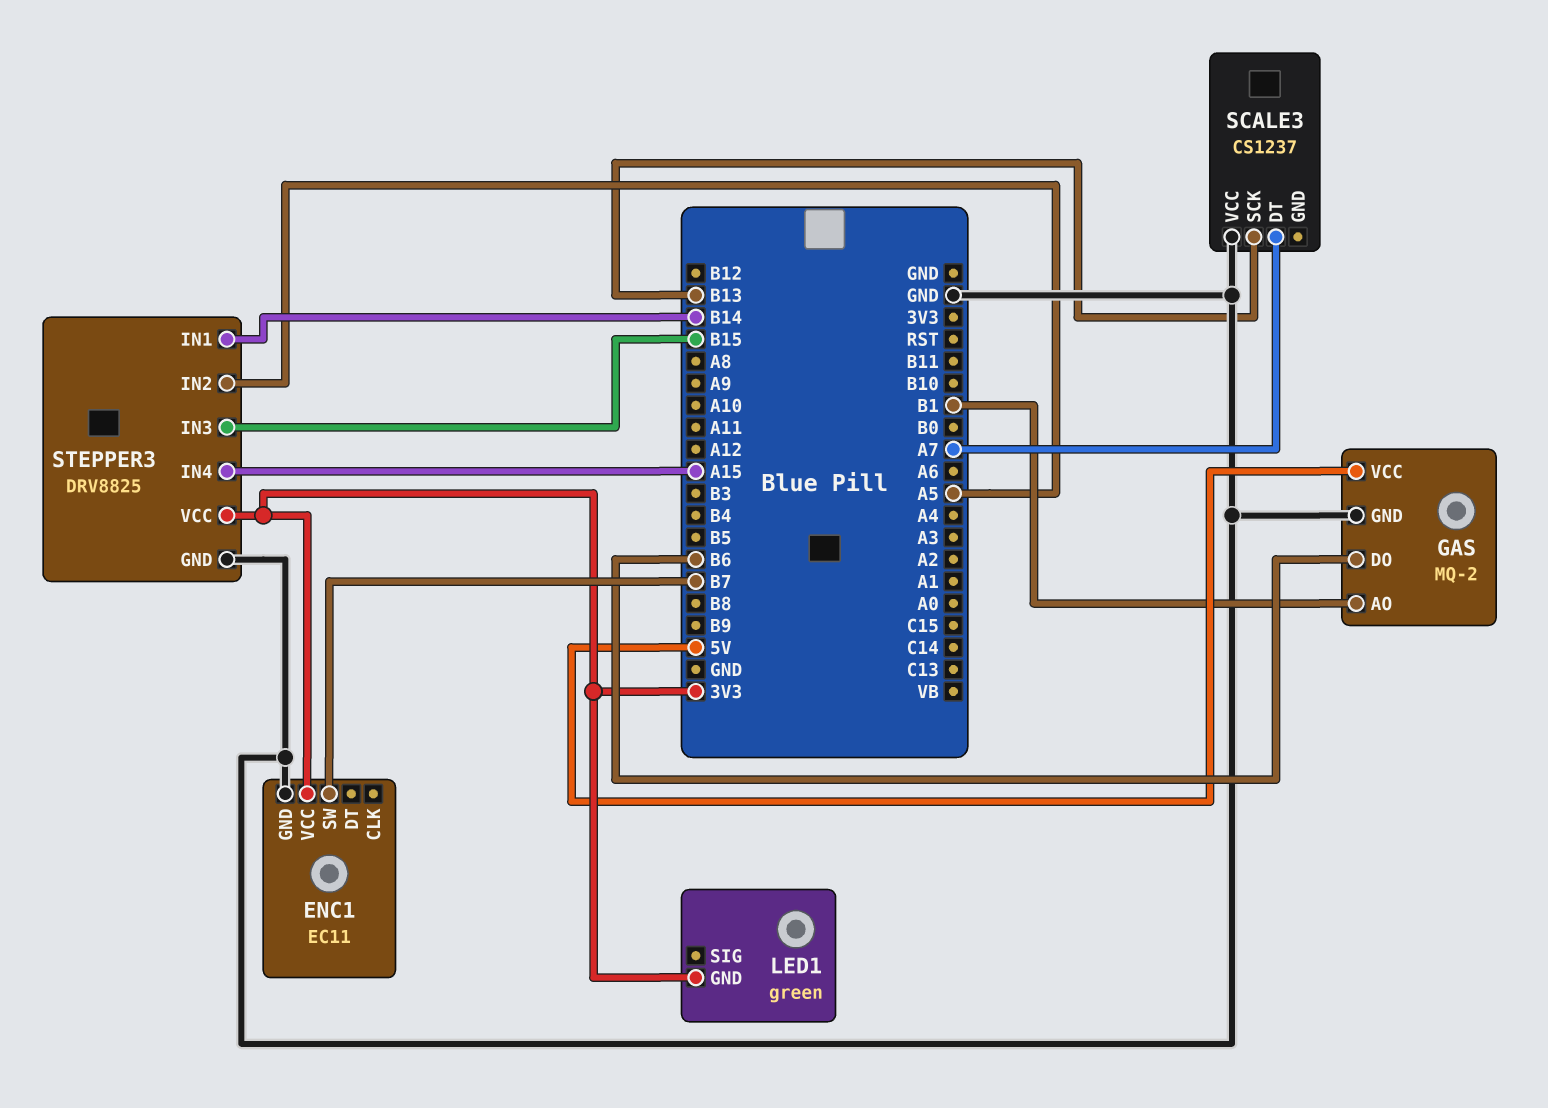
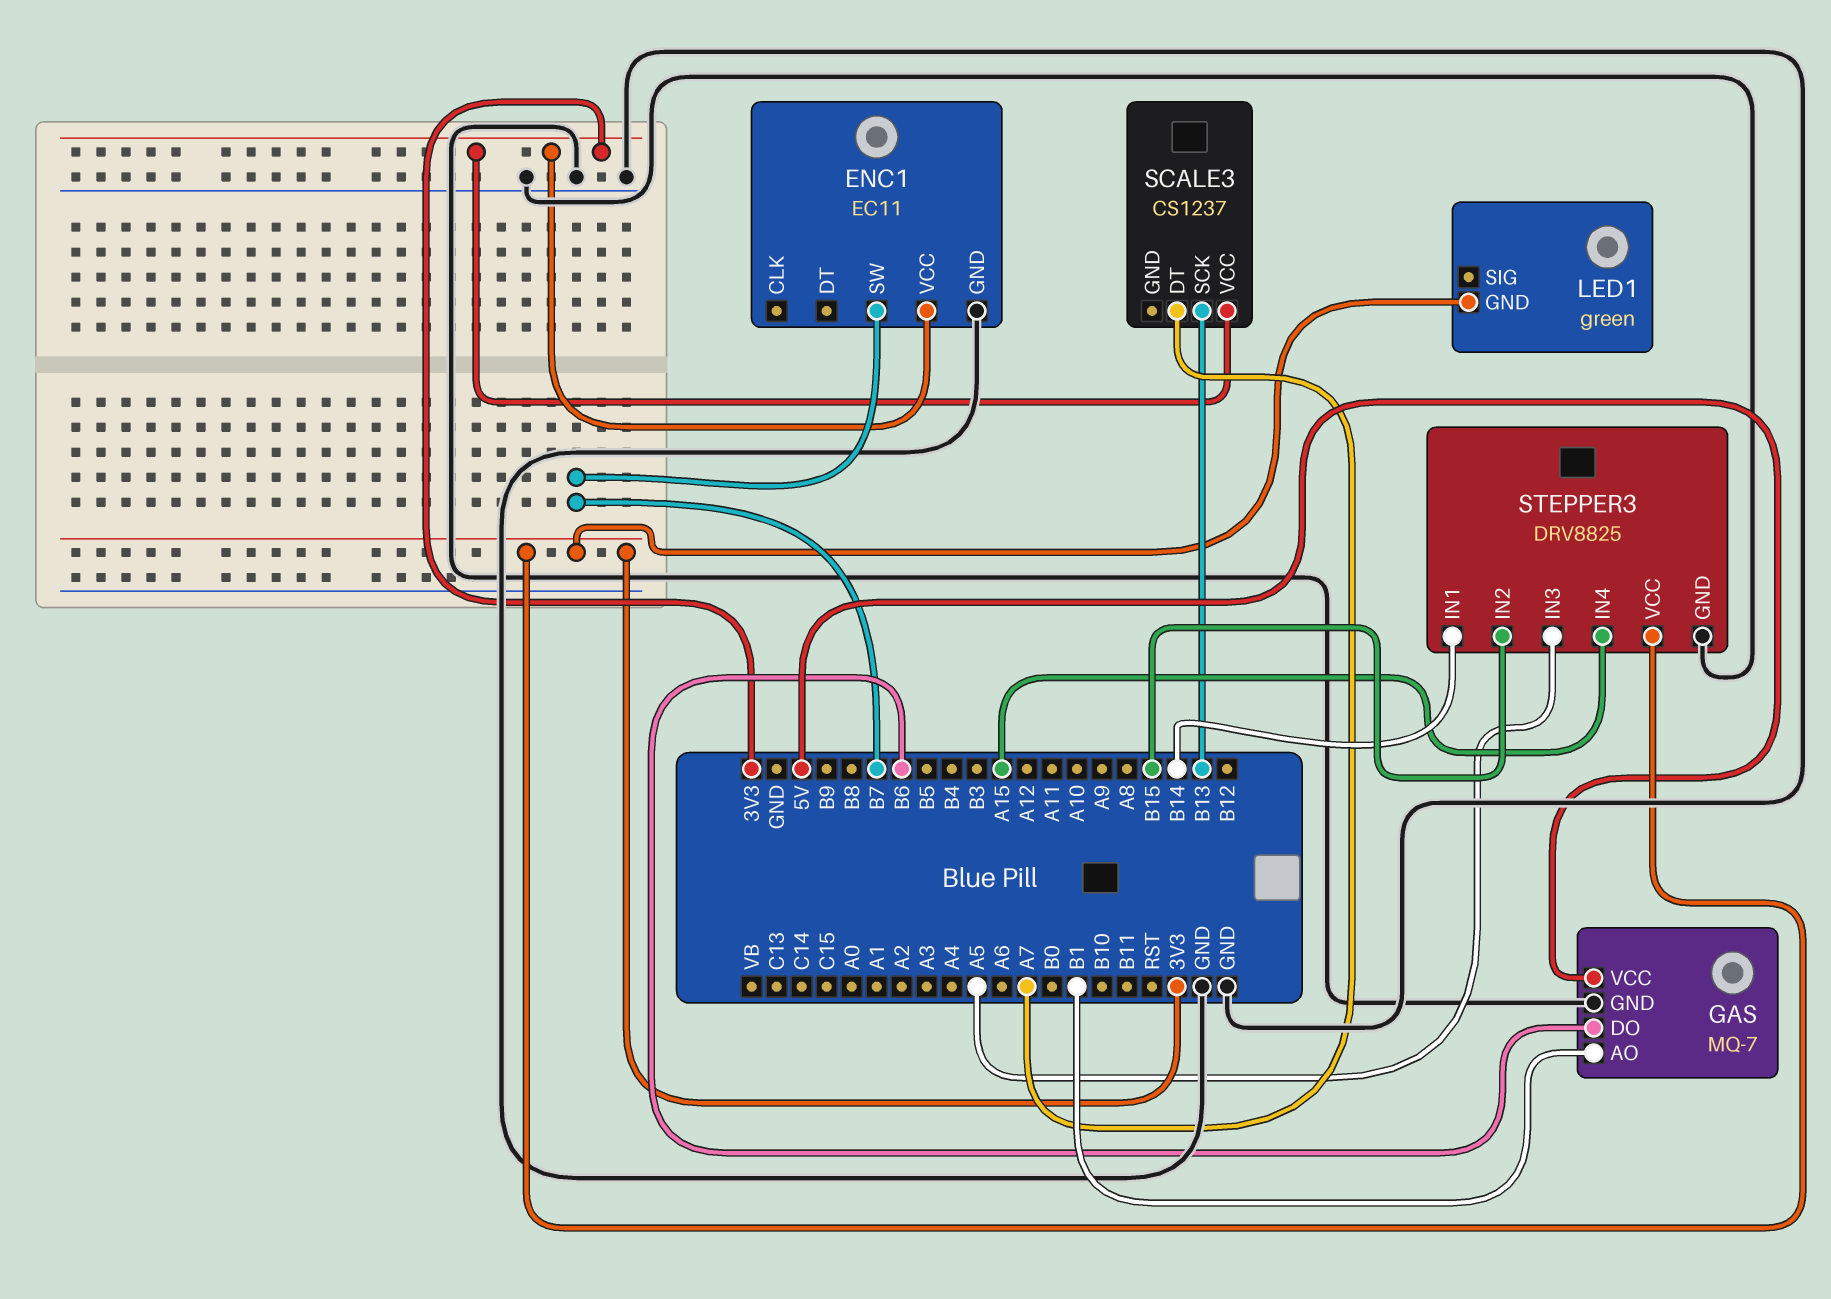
GAS: MQ-2 -> MQ-7
SCALE3 pin VCC: GND -> 3V3
STEPPER3 pin IN2: A5 -> B15
STEPPER3 pin IN3: B15 -> A5

